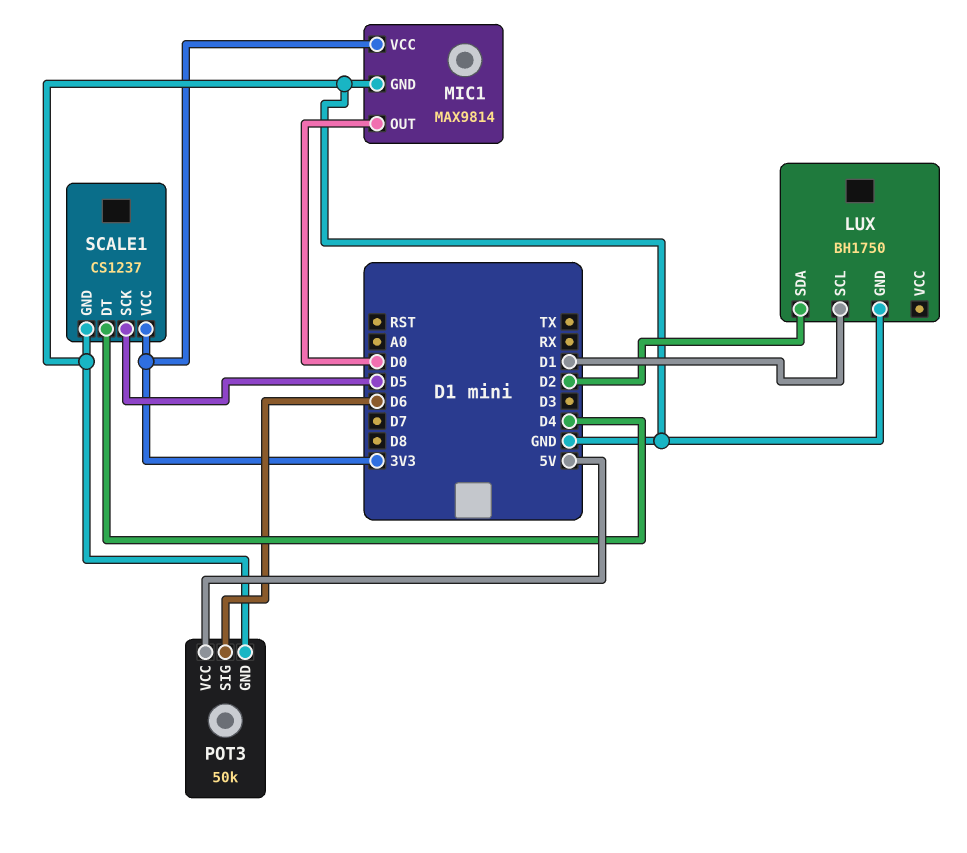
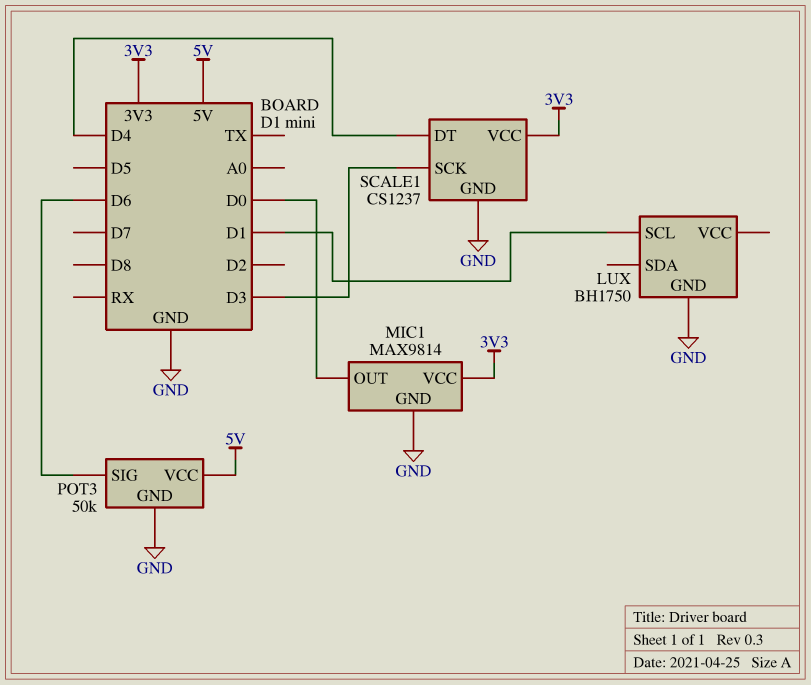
LUX pin SDA: D2 -> none
SCALE1 pin SCK: D5 -> D3

